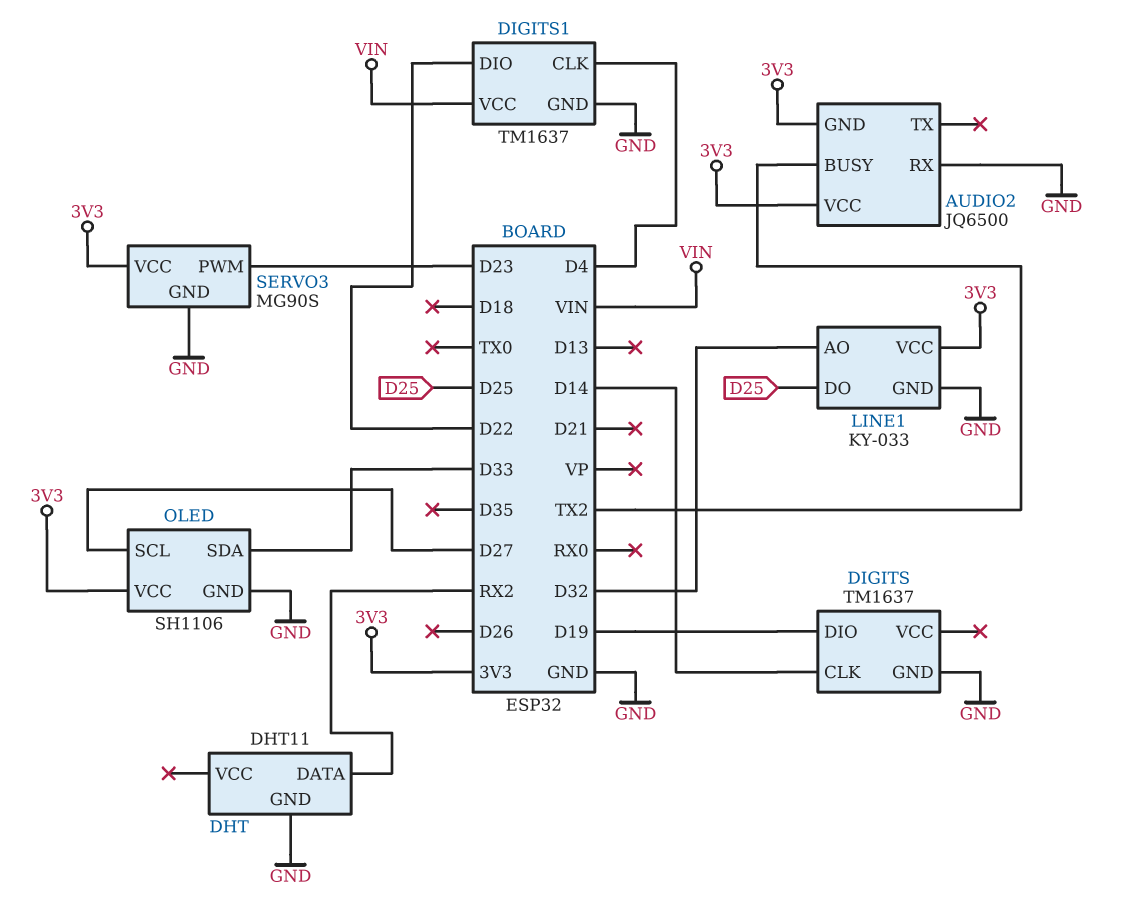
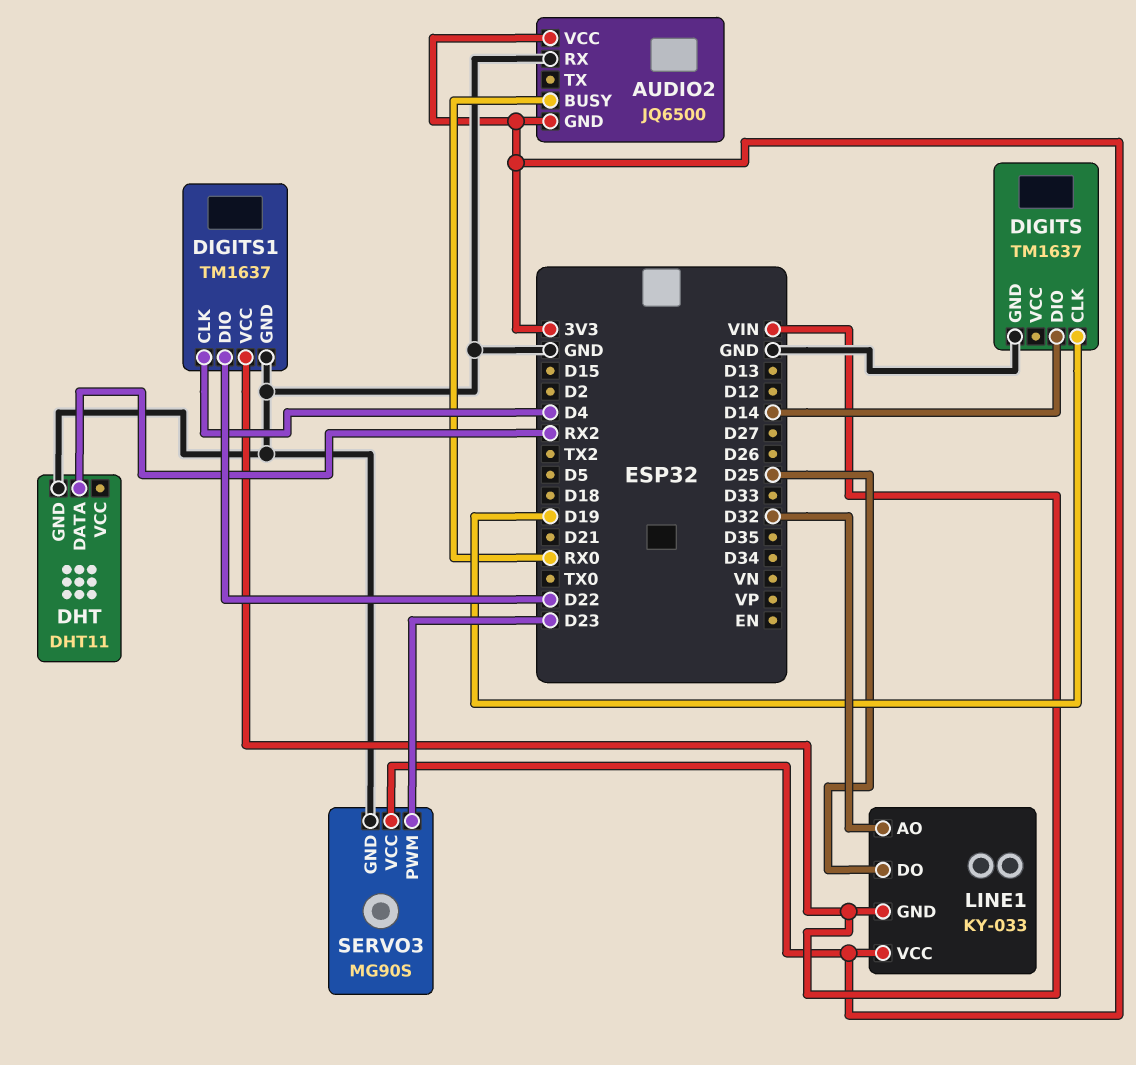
AUDIO2 pin BUSY: TX2 -> RX0
DIGITS pin CLK: D14 -> D19
DIGITS pin DIO: D19 -> D14
LINE1 pin GND: GND -> VIN
OLED: SH1106 -> none
OLED pin GND: GND -> none
OLED pin SCL: D27 -> none
OLED pin SDA: D33 -> none
OLED pin VCC: 3V3 -> none

